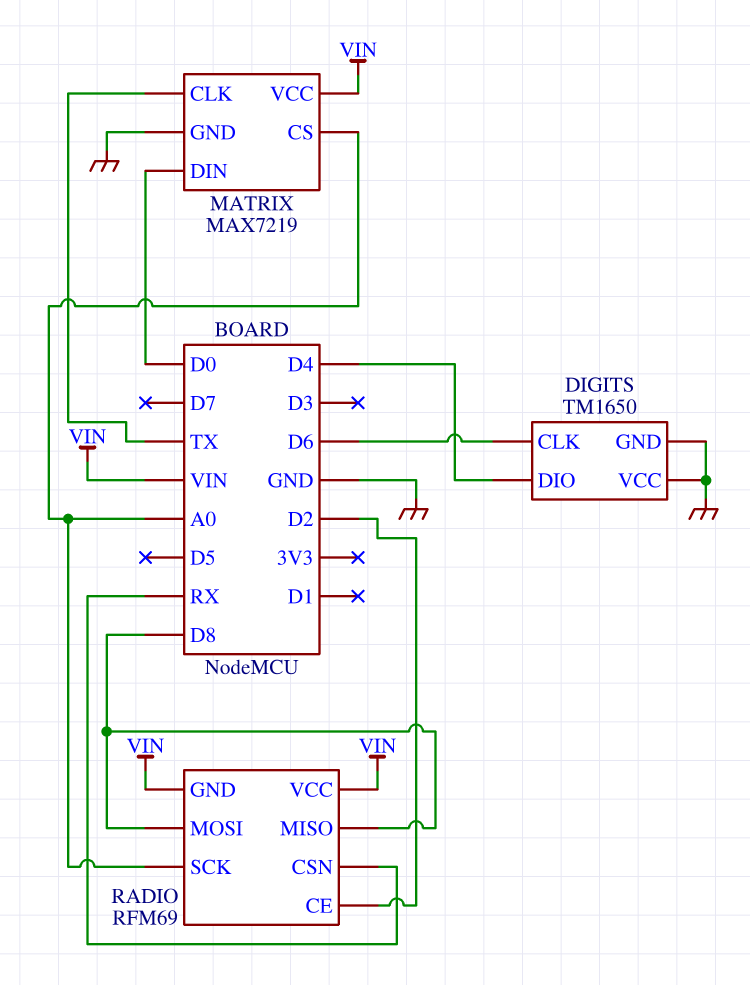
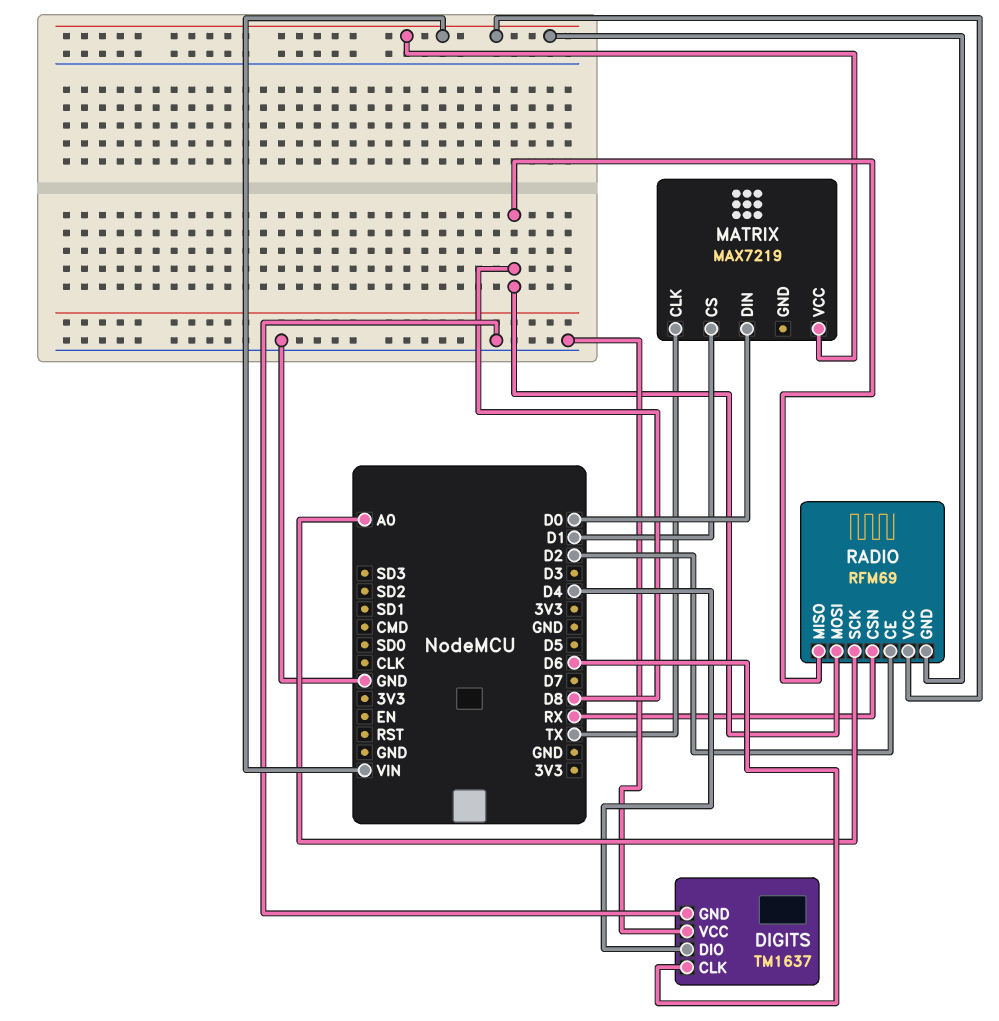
DIGITS: TM1650 -> TM1637
MATRIX pin CS: A0 -> D1
MATRIX pin GND: GND -> none

